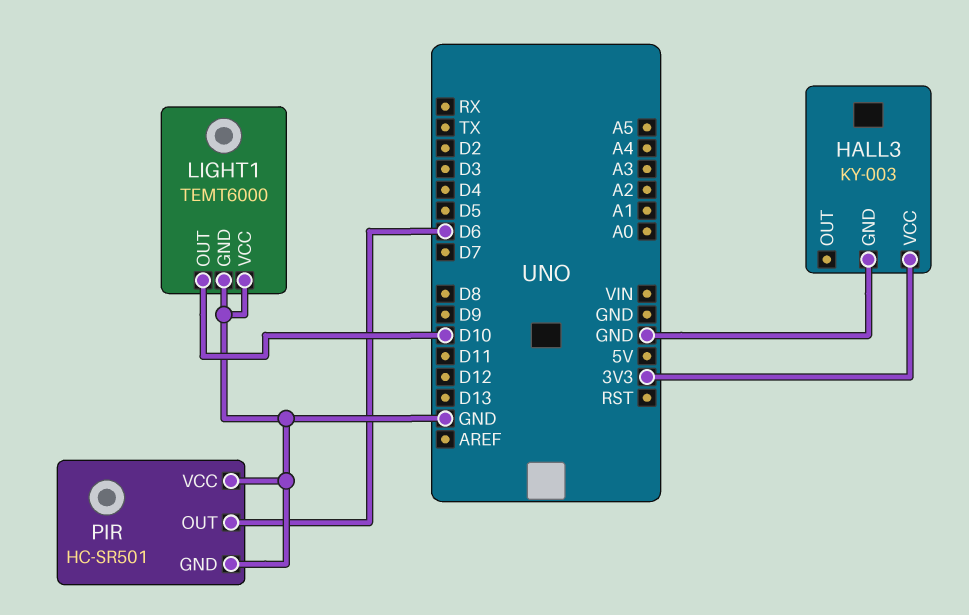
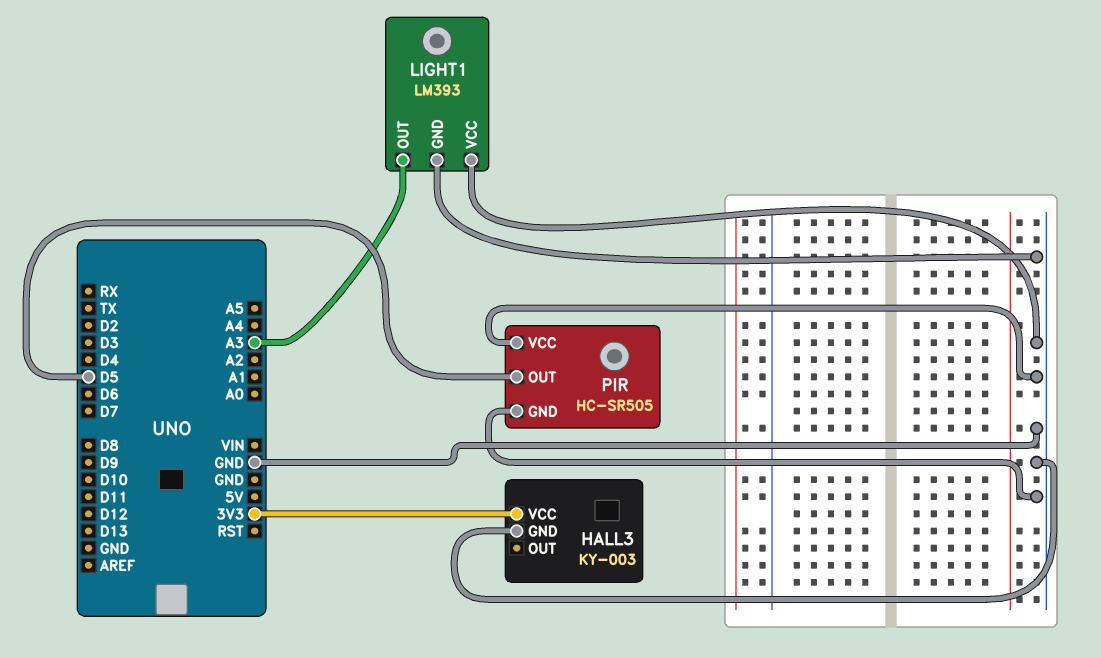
LIGHT1: TEMT6000 -> LM393
LIGHT1 pin OUT: D10 -> A3
PIR: HC-SR501 -> HC-SR505
PIR pin OUT: D6 -> D5

